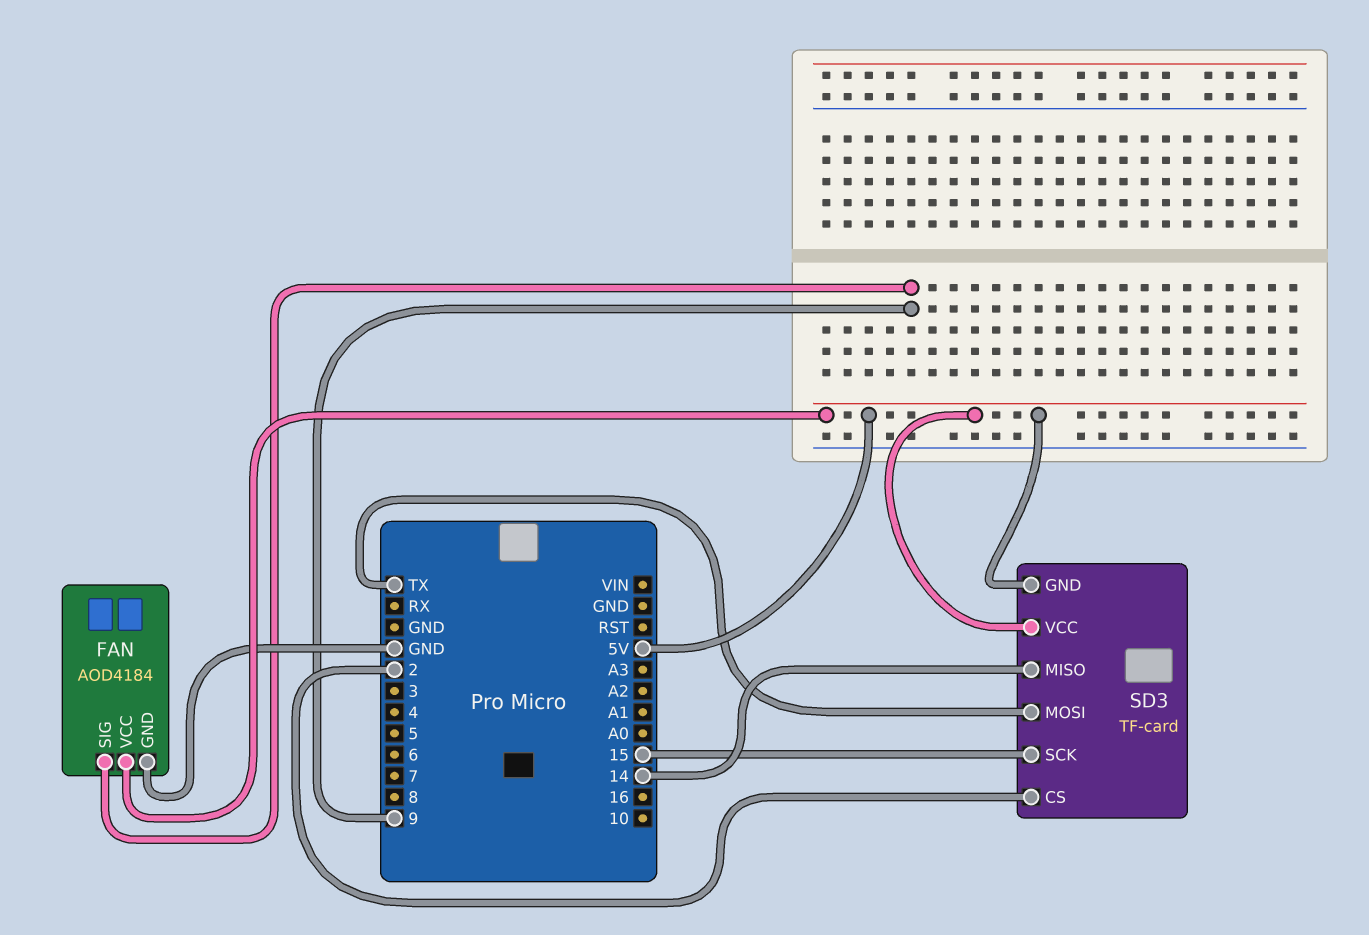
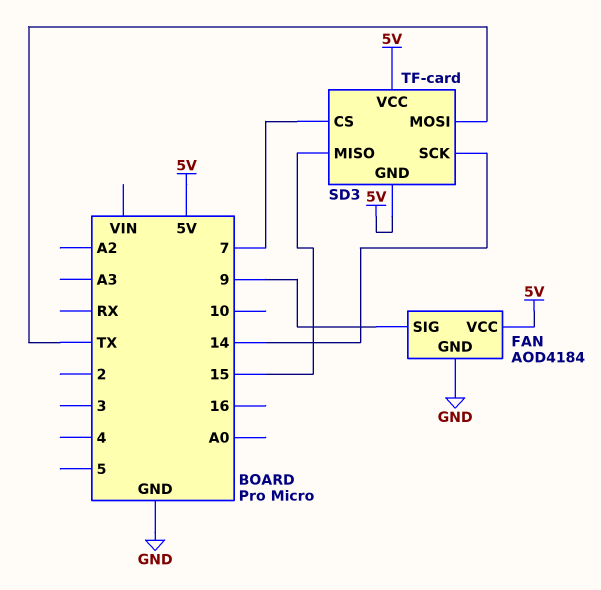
SD3 pin CS: 2 -> 7
SD3 pin MISO: 14 -> 15
SD3 pin SCK: 15 -> 14

